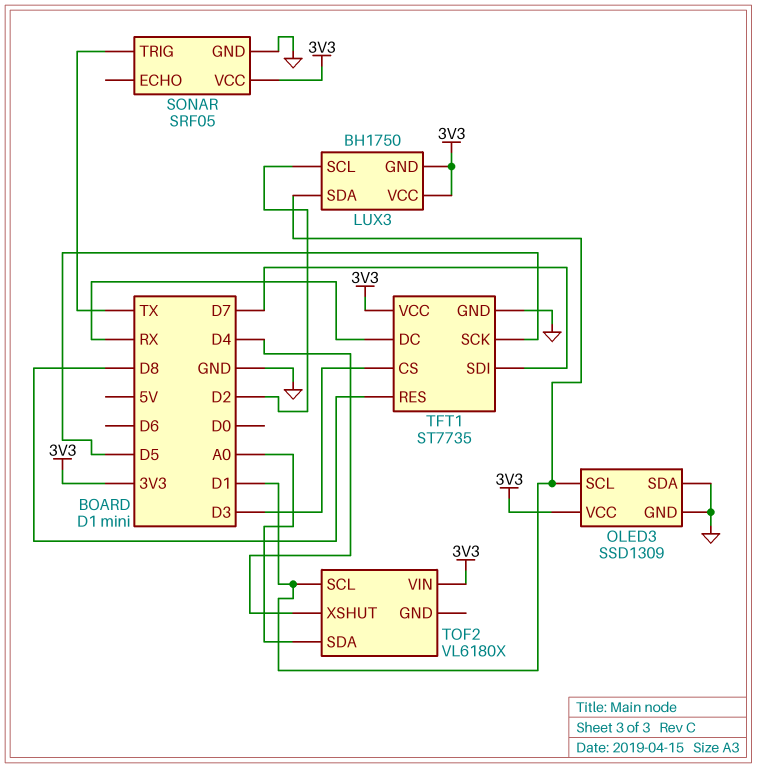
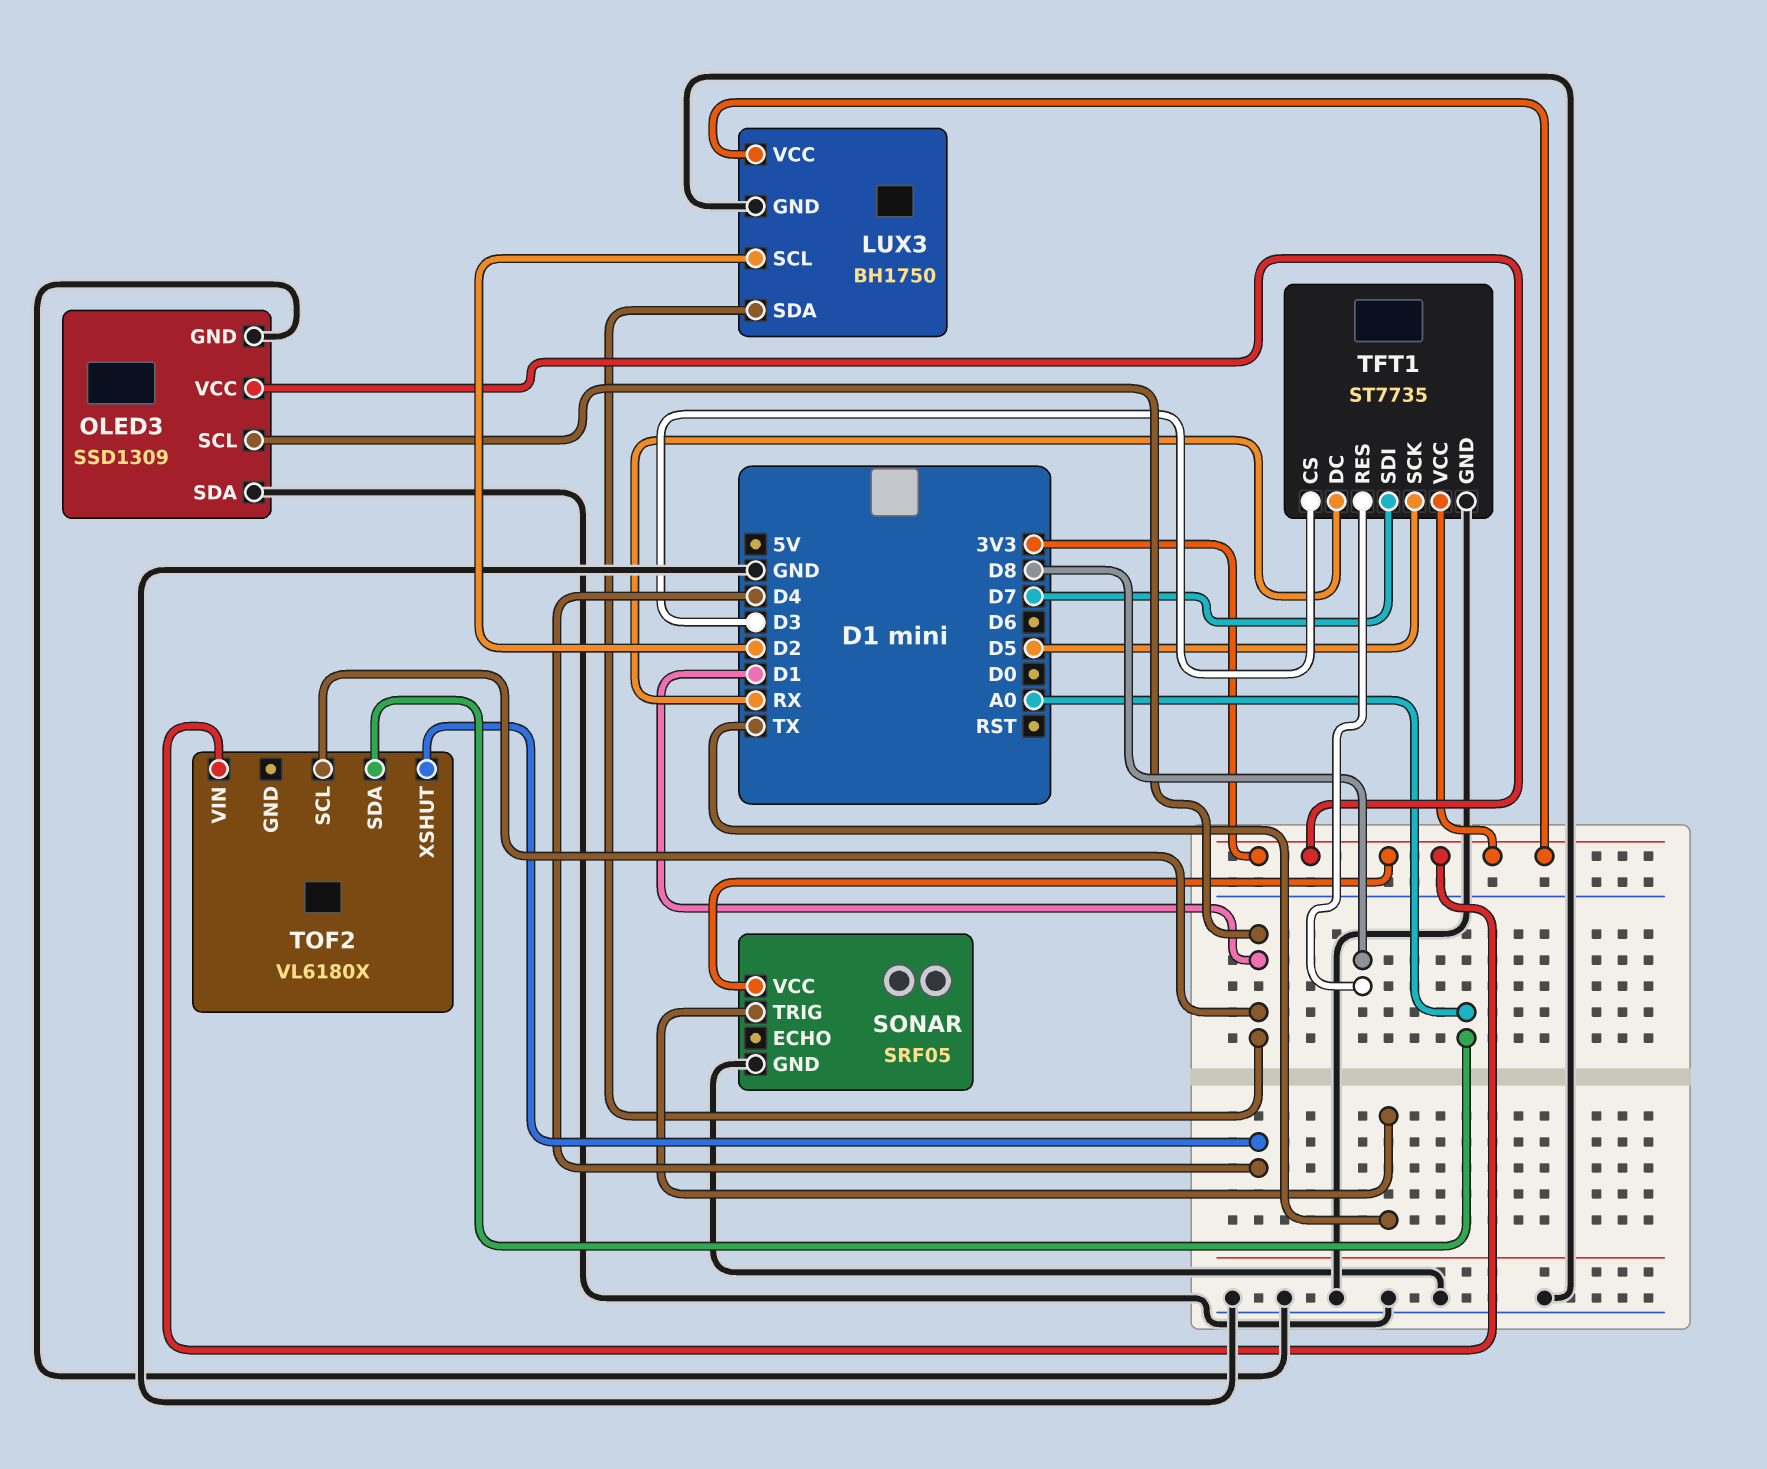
LUX3 pin GND: 3V3 -> GND

